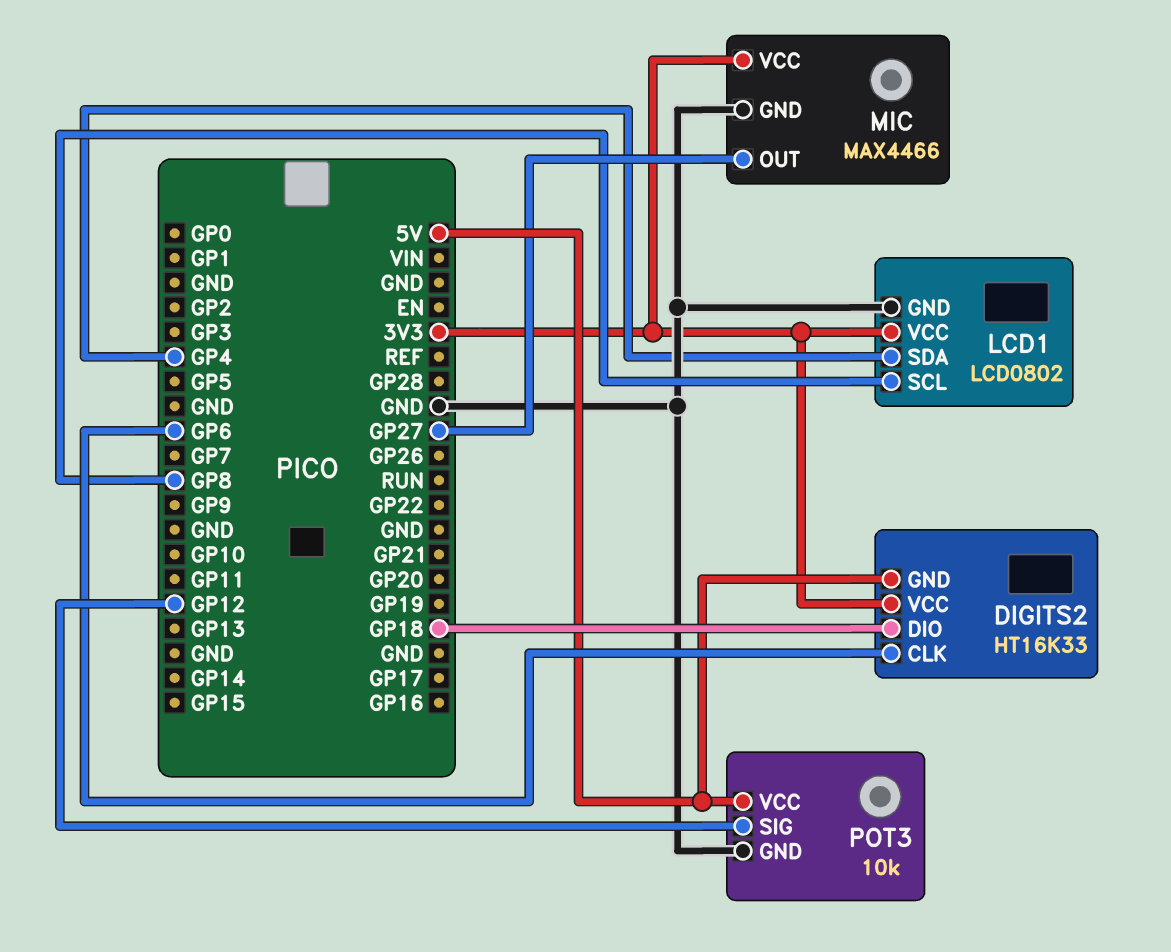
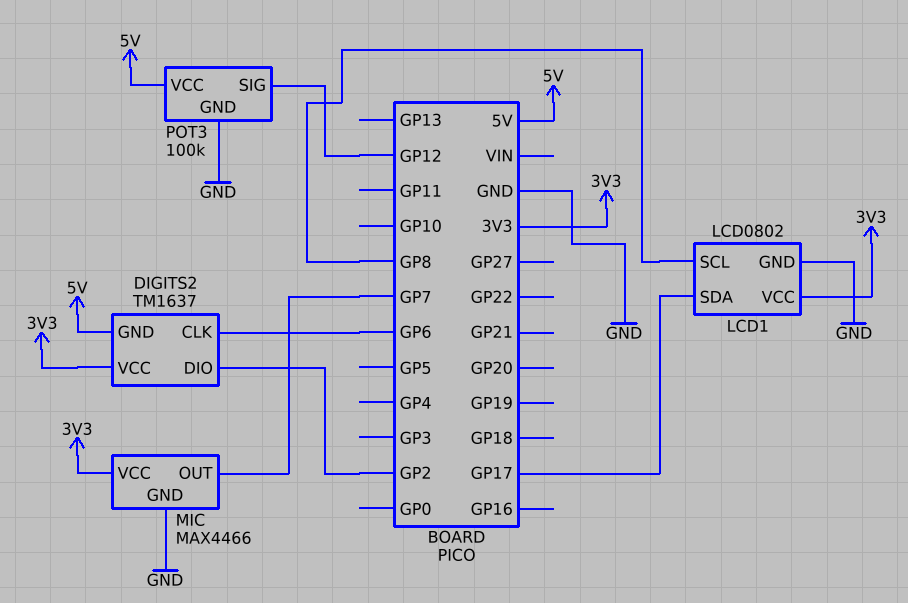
DIGITS2: HT16K33 -> TM1637
DIGITS2 pin DIO: GP18 -> GP2
LCD1 pin SDA: GP4 -> GP17
MIC pin OUT: GP27 -> GP7
POT3: 10k -> 100k

